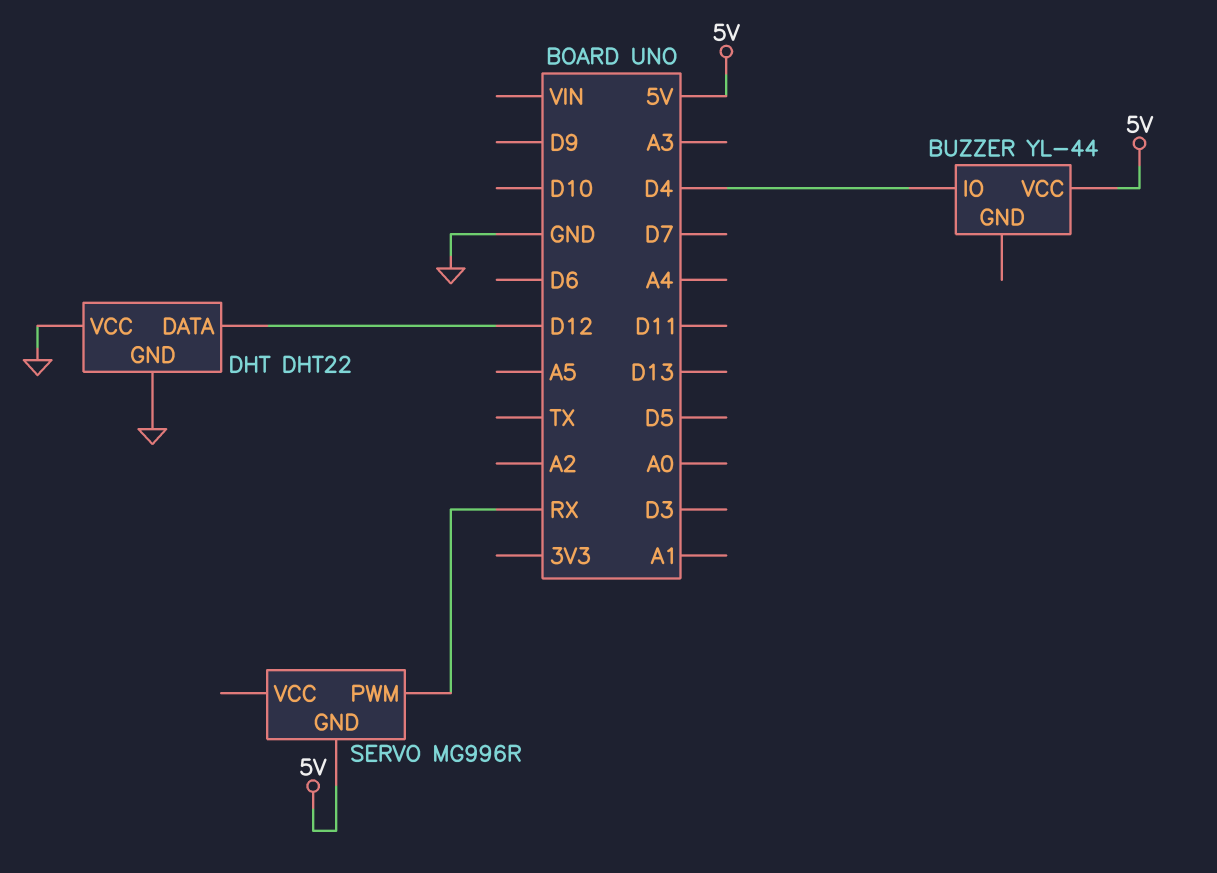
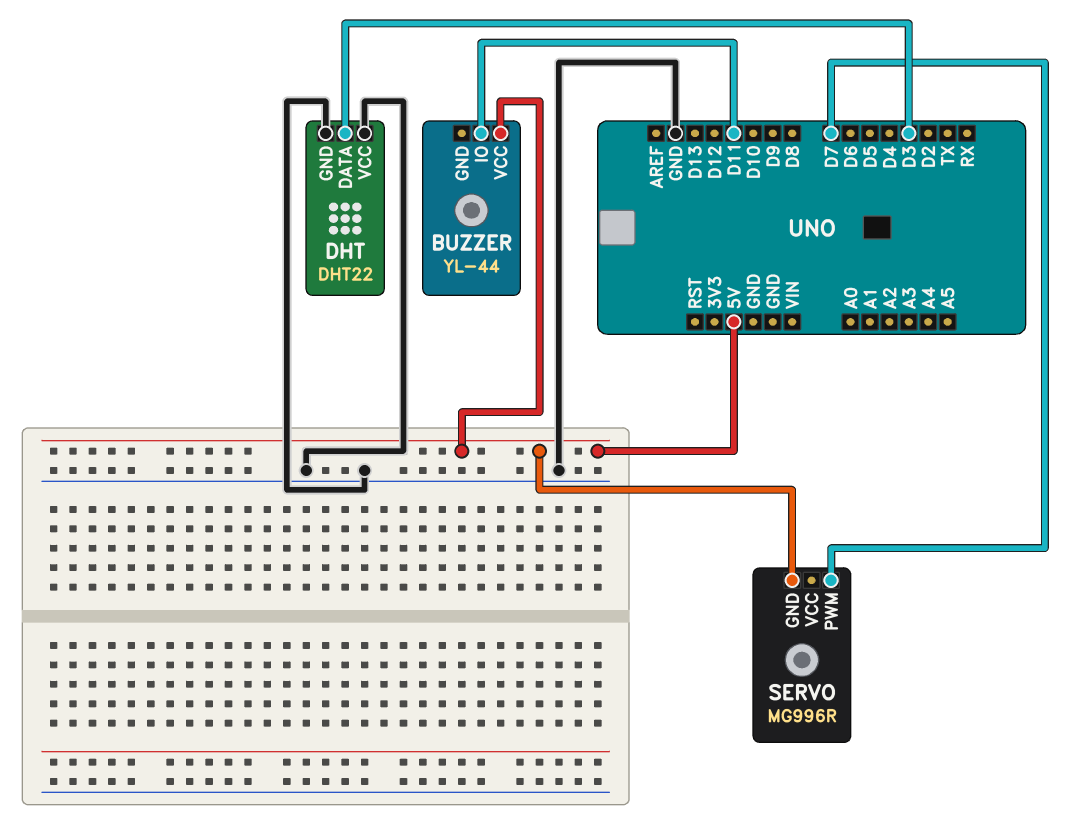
BUZZER pin IO: D4 -> D11
DHT pin DATA: D12 -> D3
SERVO pin PWM: RX -> D7

